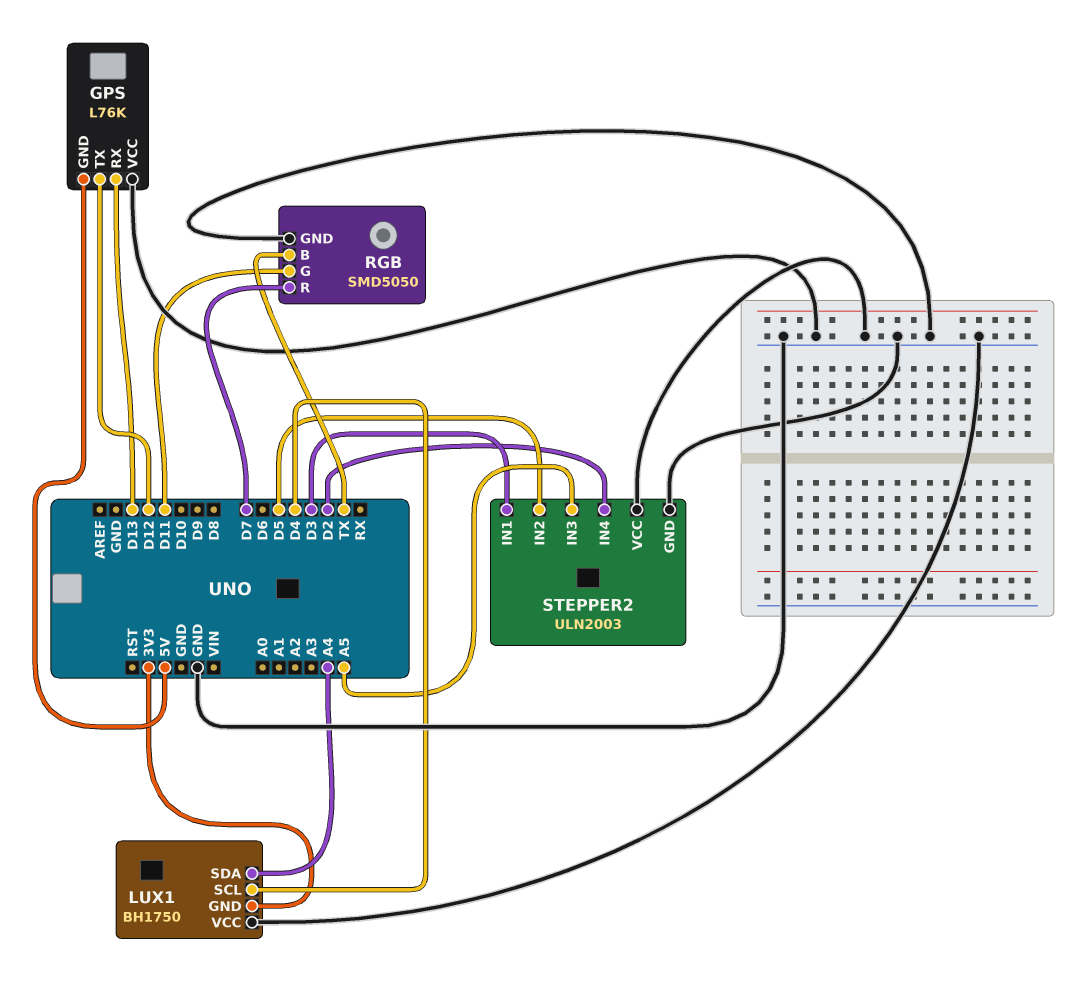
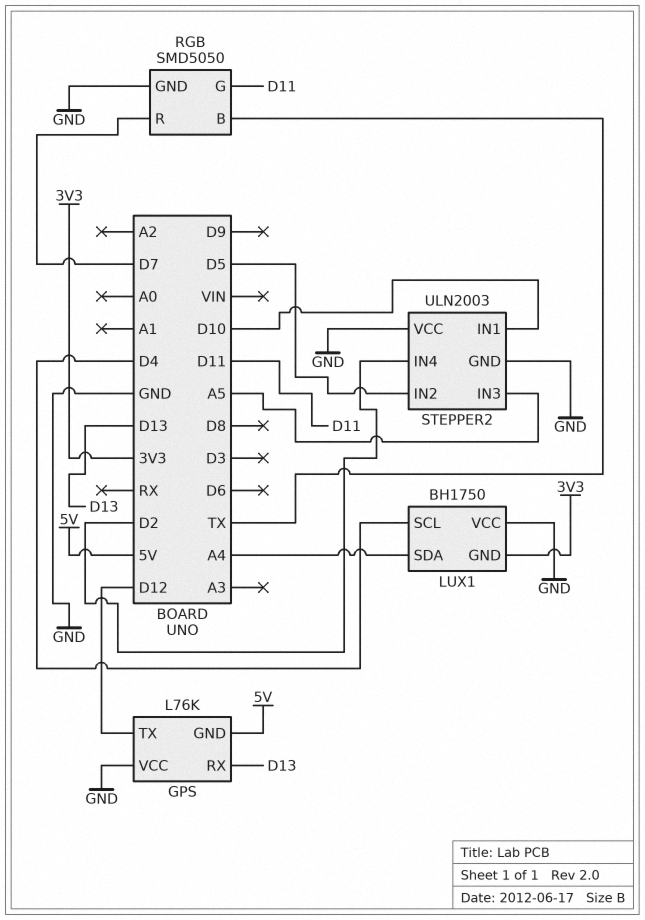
STEPPER2 pin IN1: D3 -> D10

